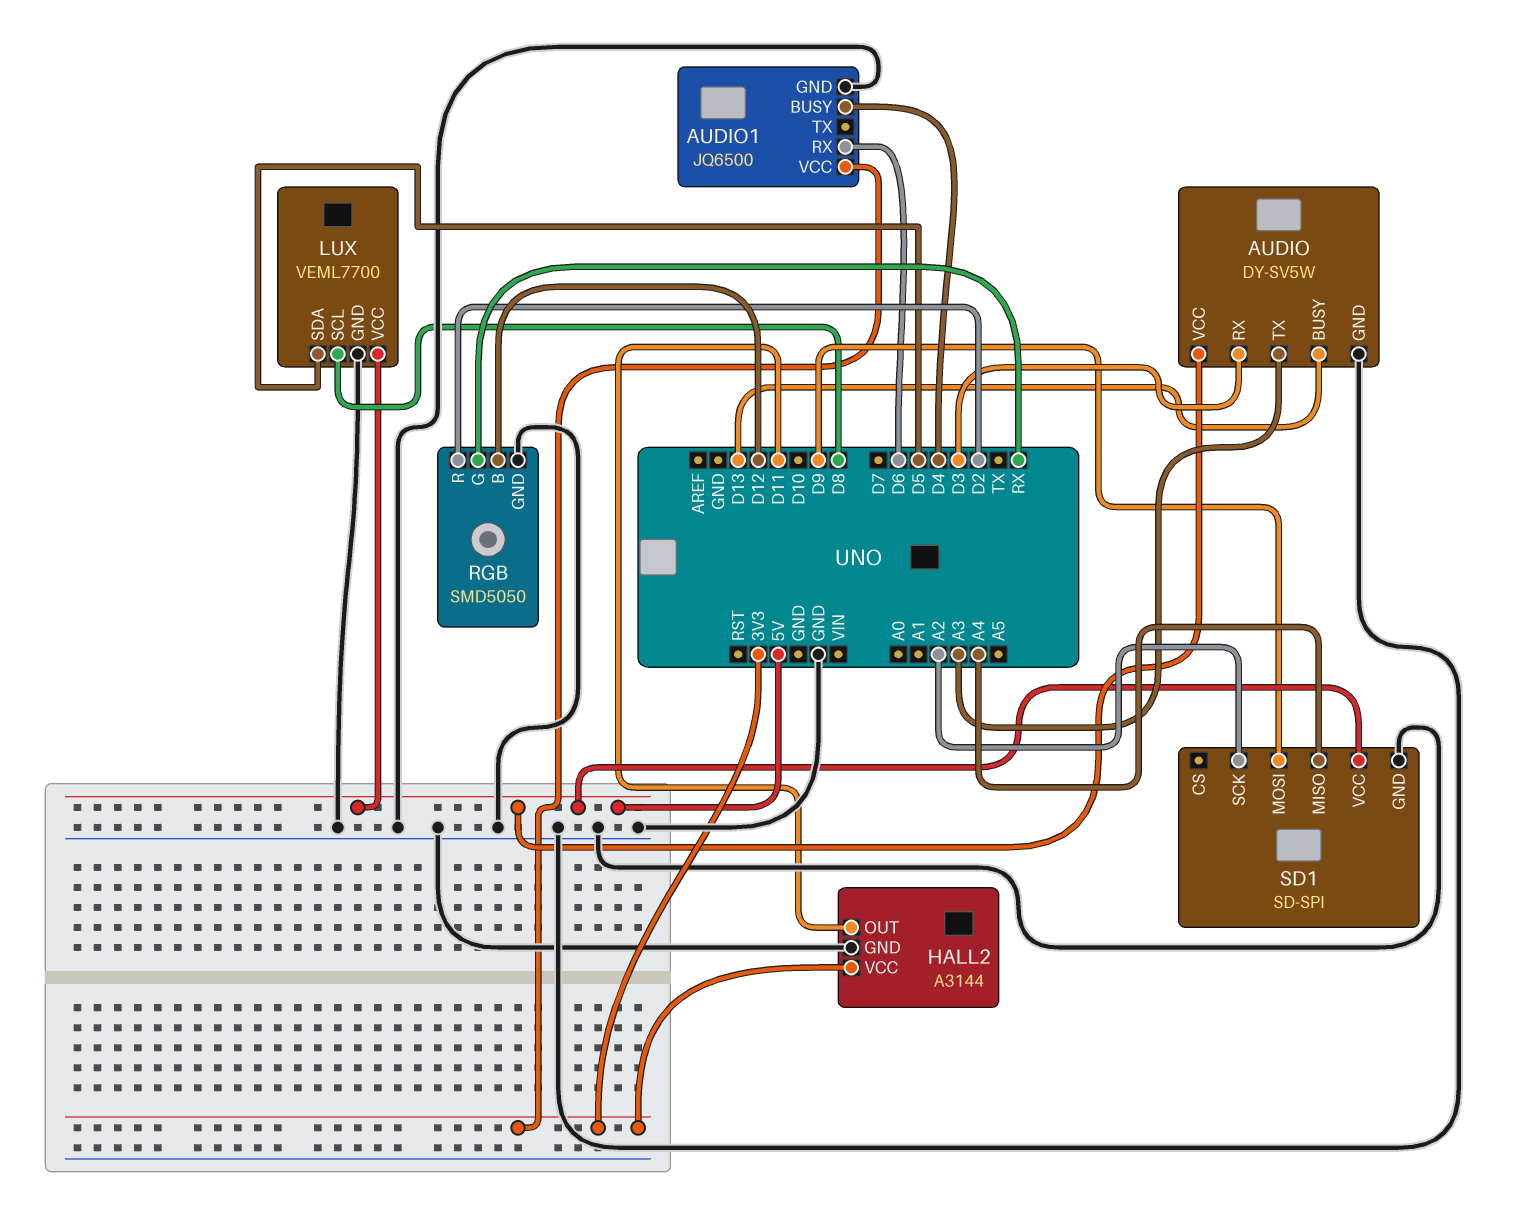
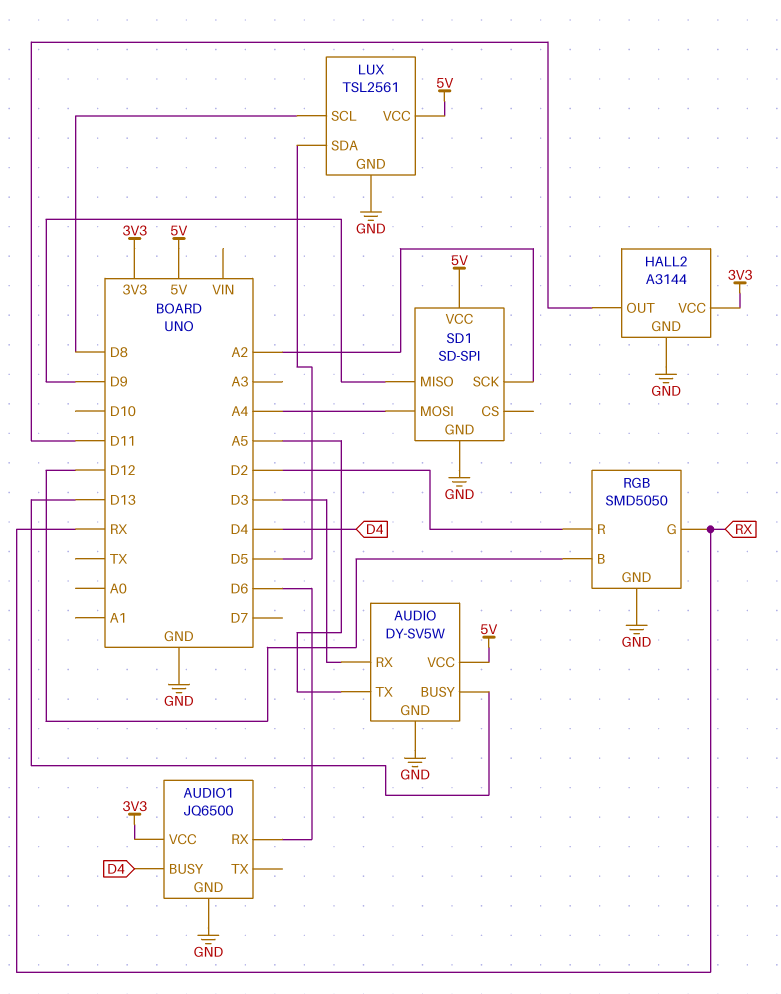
AUDIO pin TX: A3 -> A5
LUX: VEML7700 -> TSL2561
SD1 pin MISO: A4 -> D9
SD1 pin MOSI: D9 -> A4

